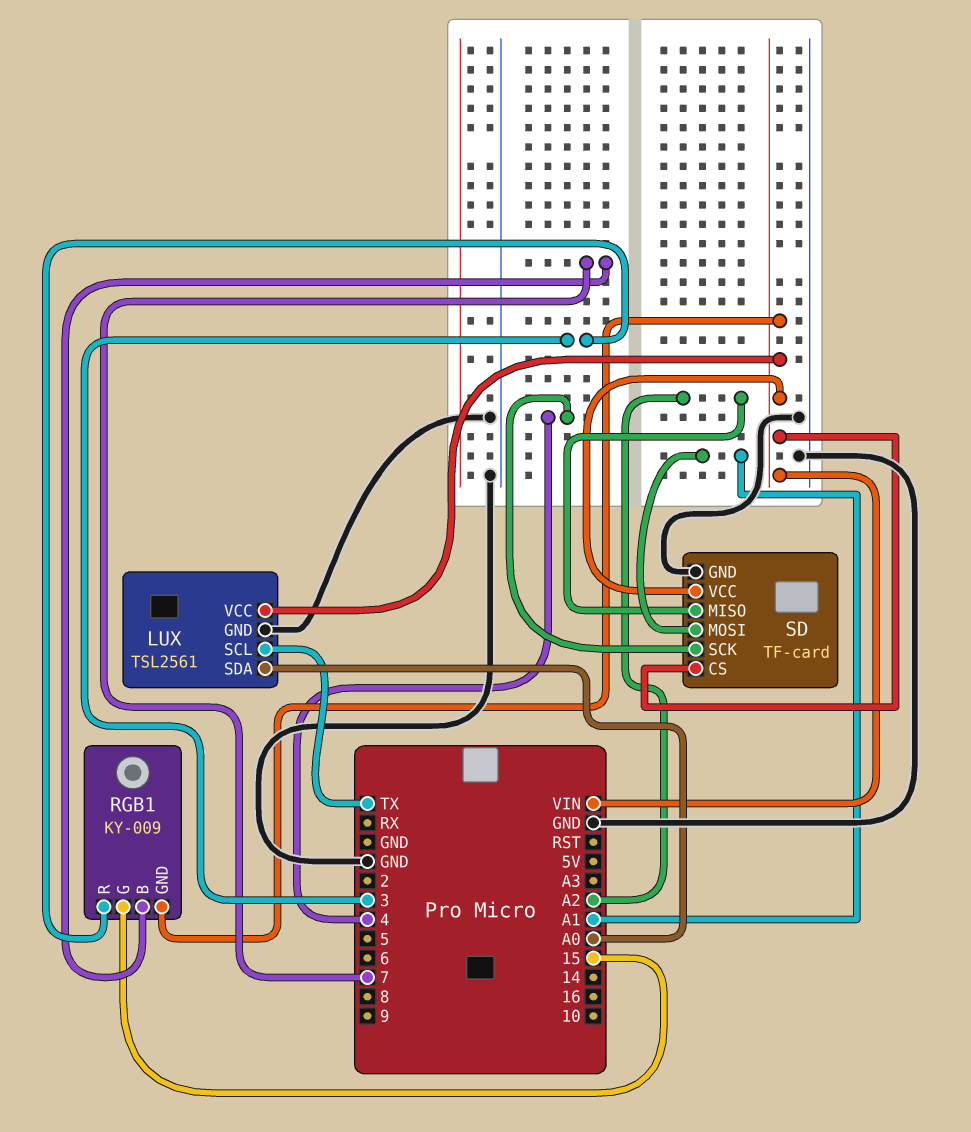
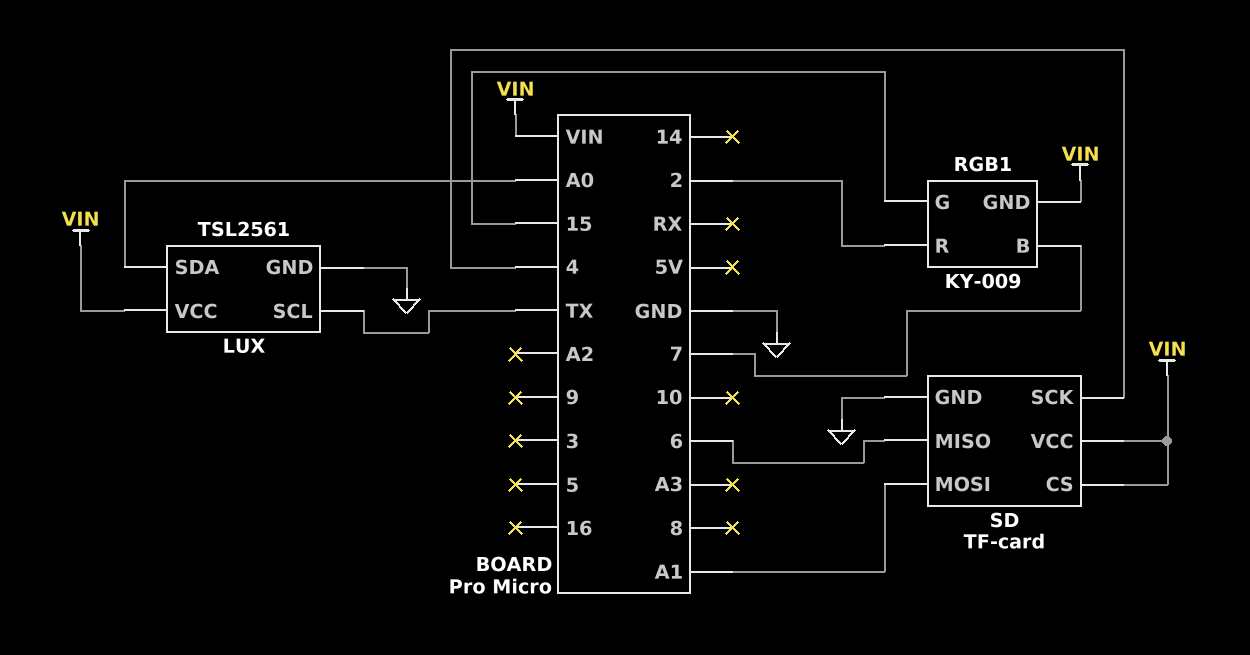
RGB1 pin R: 3 -> 2
SD pin MISO: A2 -> 6

